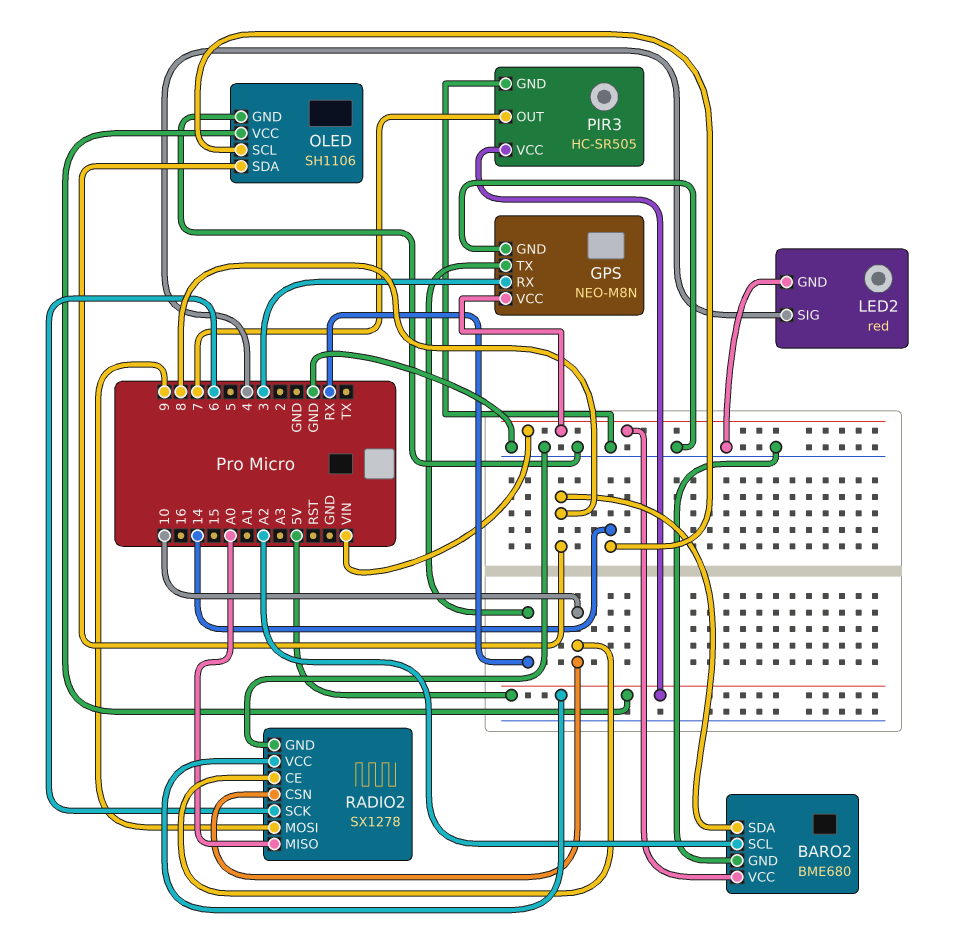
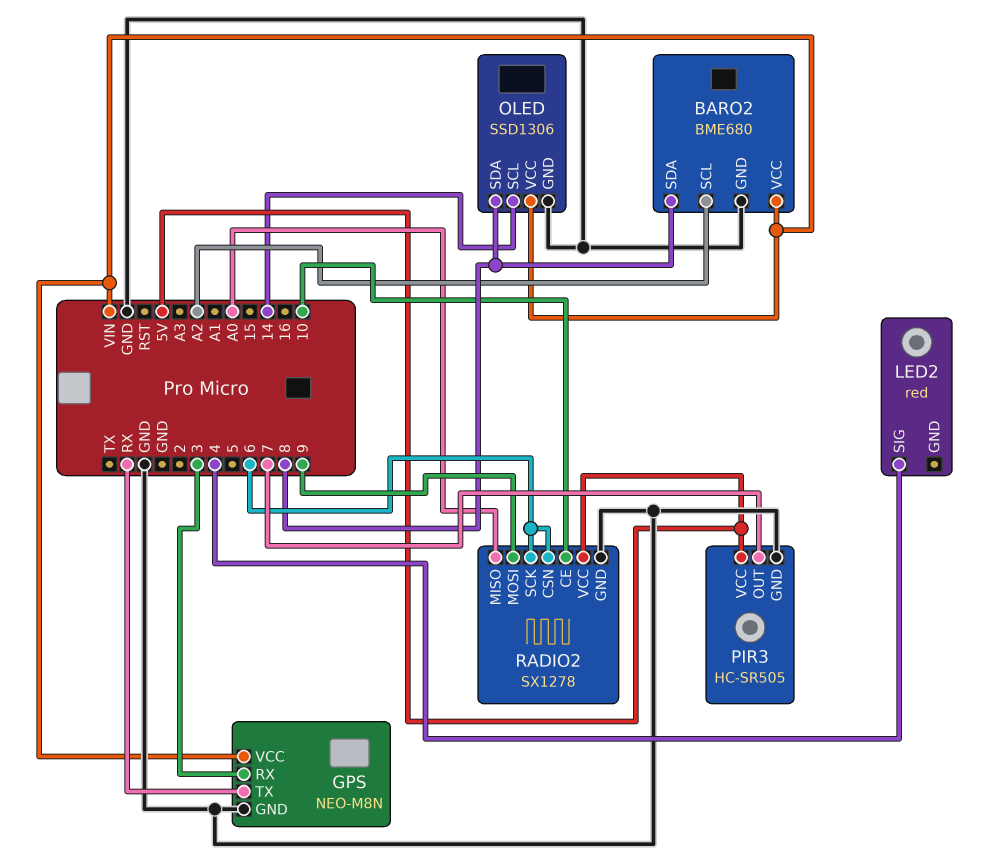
LED2 pin GND: GND -> none
OLED: SH1106 -> SSD1306
OLED pin VCC: 5V -> VIN
RADIO2 pin CSN: 10 -> 6

